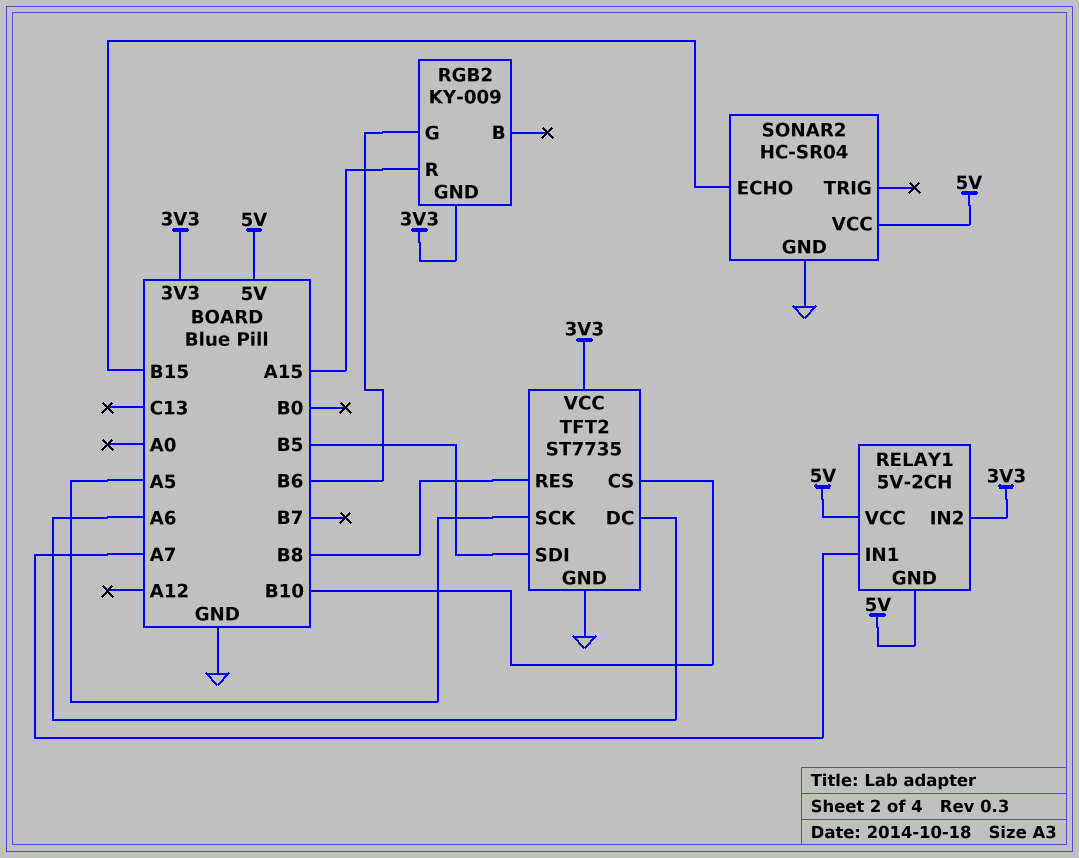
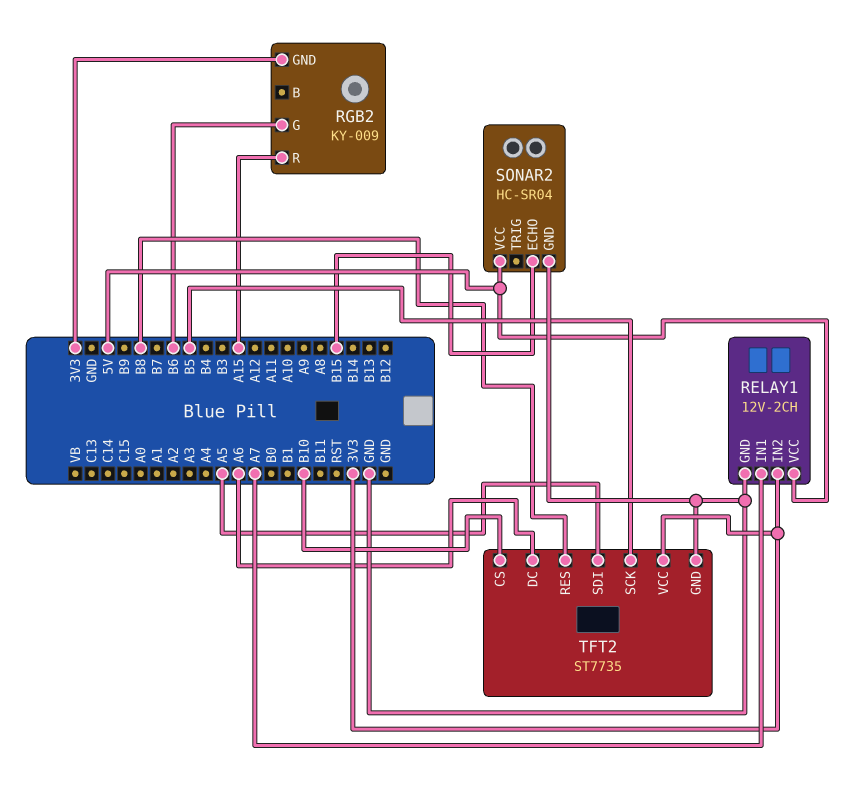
RELAY1: 5V-2CH -> 12V-2CH
RELAY1 pin GND: 5V -> GND
TFT2 pin SCK: A5 -> B5
TFT2 pin SDI: B5 -> A5

